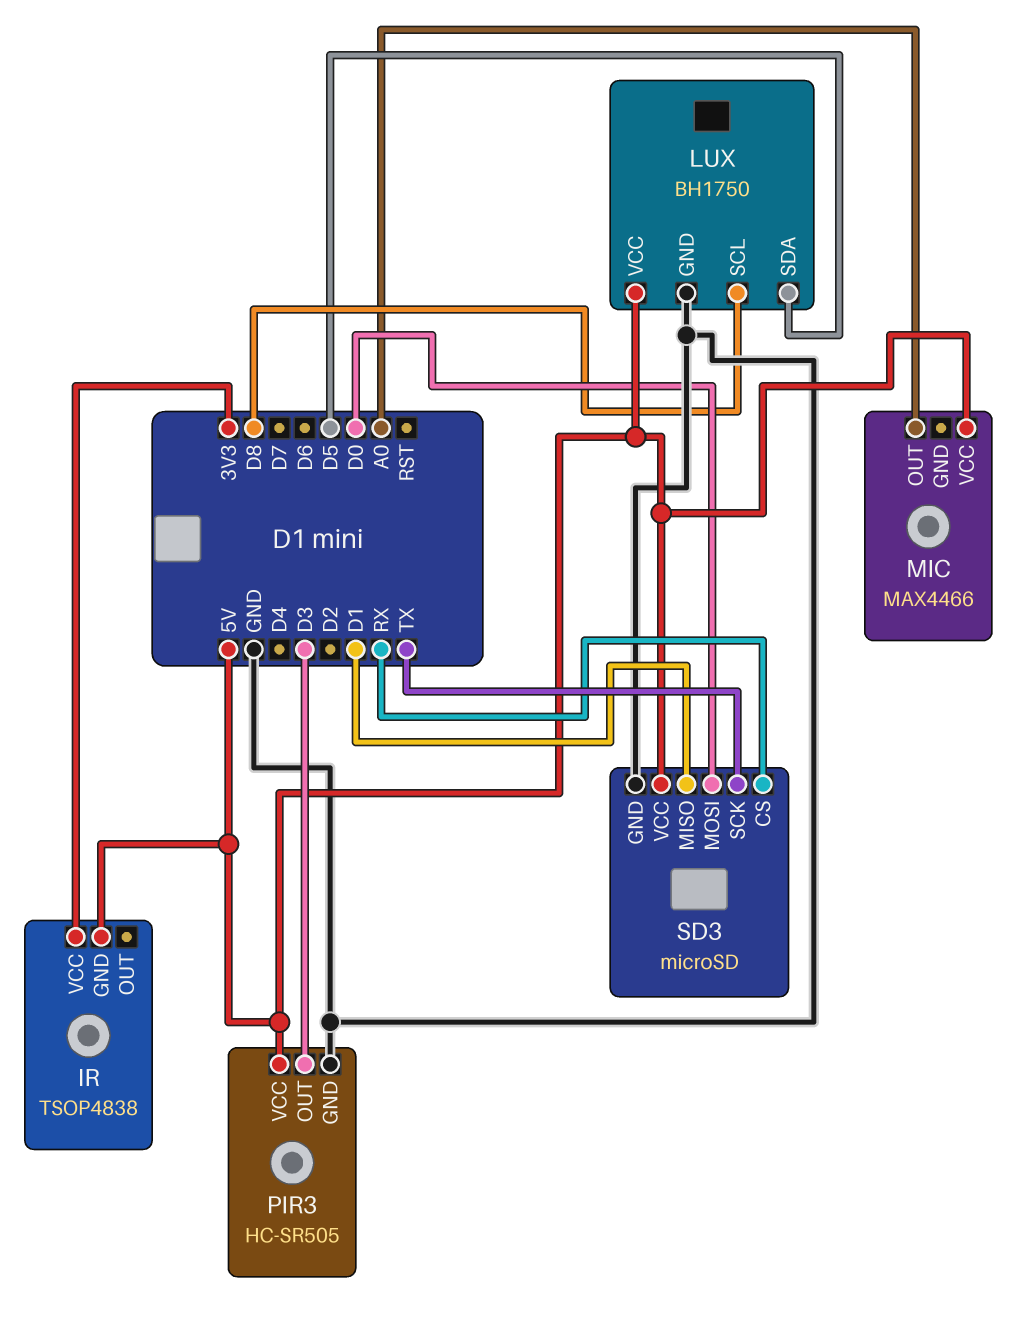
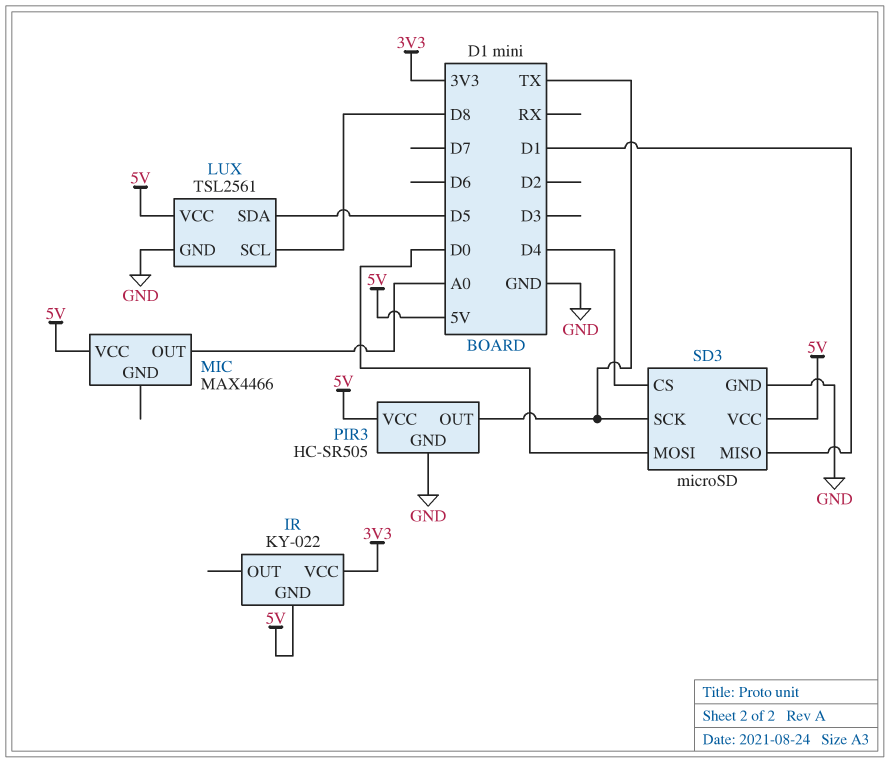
IR: TSOP4838 -> KY-022
LUX: BH1750 -> TSL2561
PIR3 pin OUT: D3 -> TX
SD3 pin CS: RX -> D4

